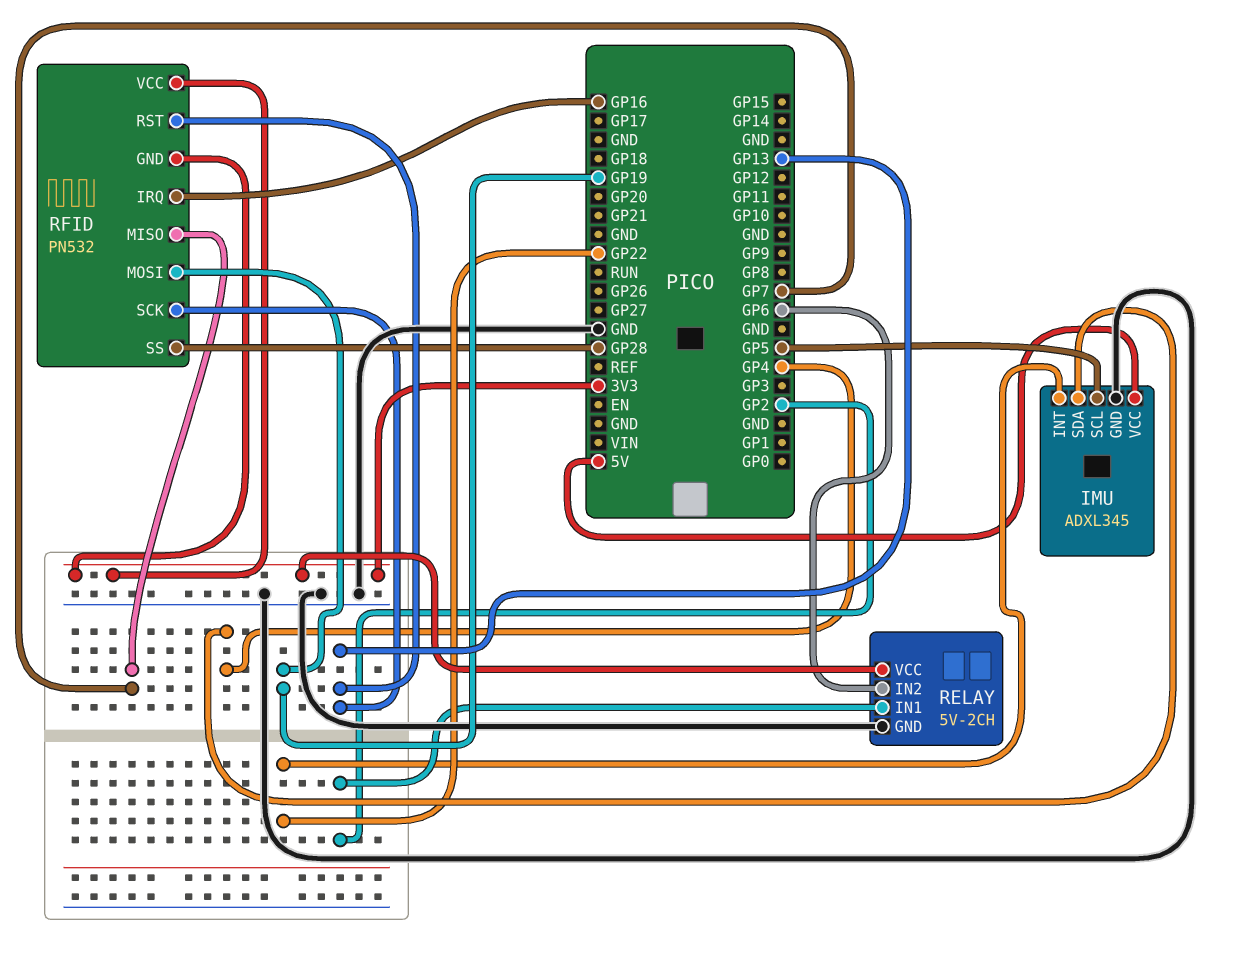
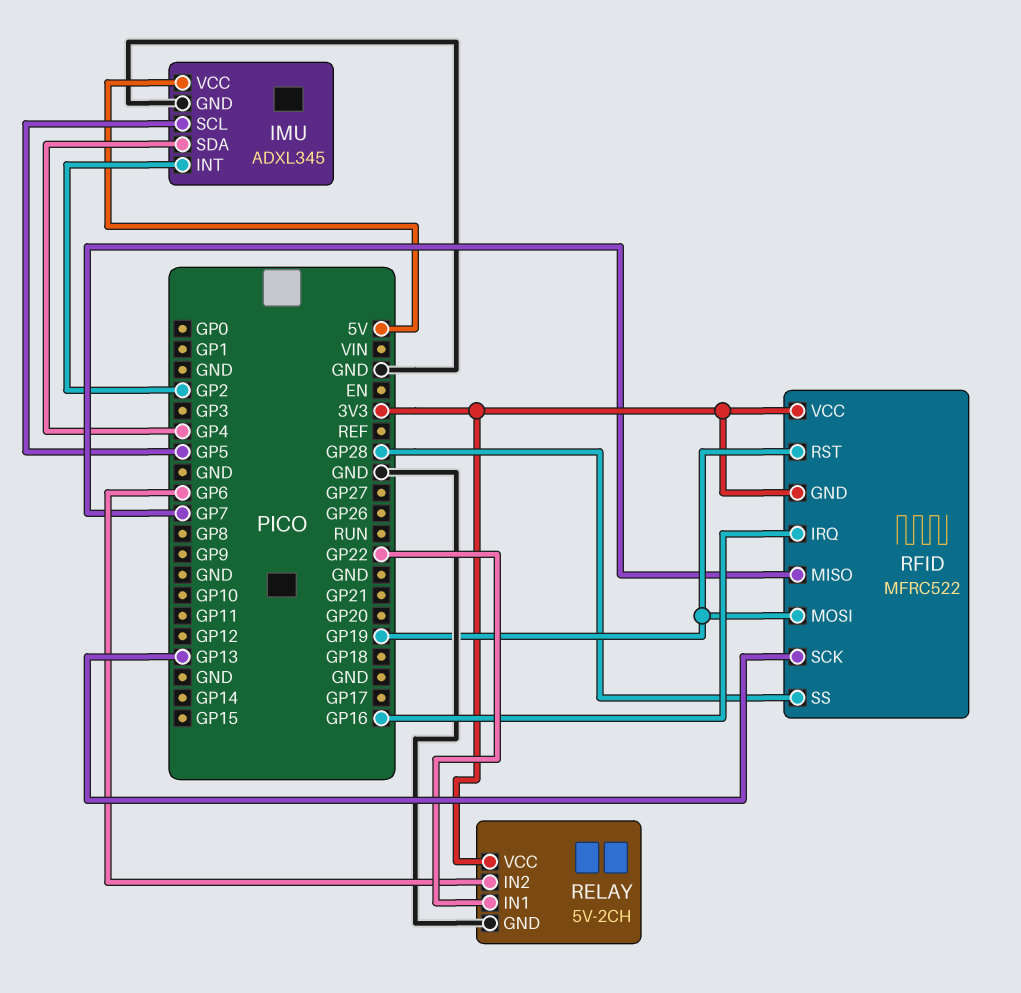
IMU pin INT: GP22 -> GP2
RELAY pin IN1: GP2 -> GP22
RFID: PN532 -> MFRC522
RFID pin RST: GP13 -> GP19

